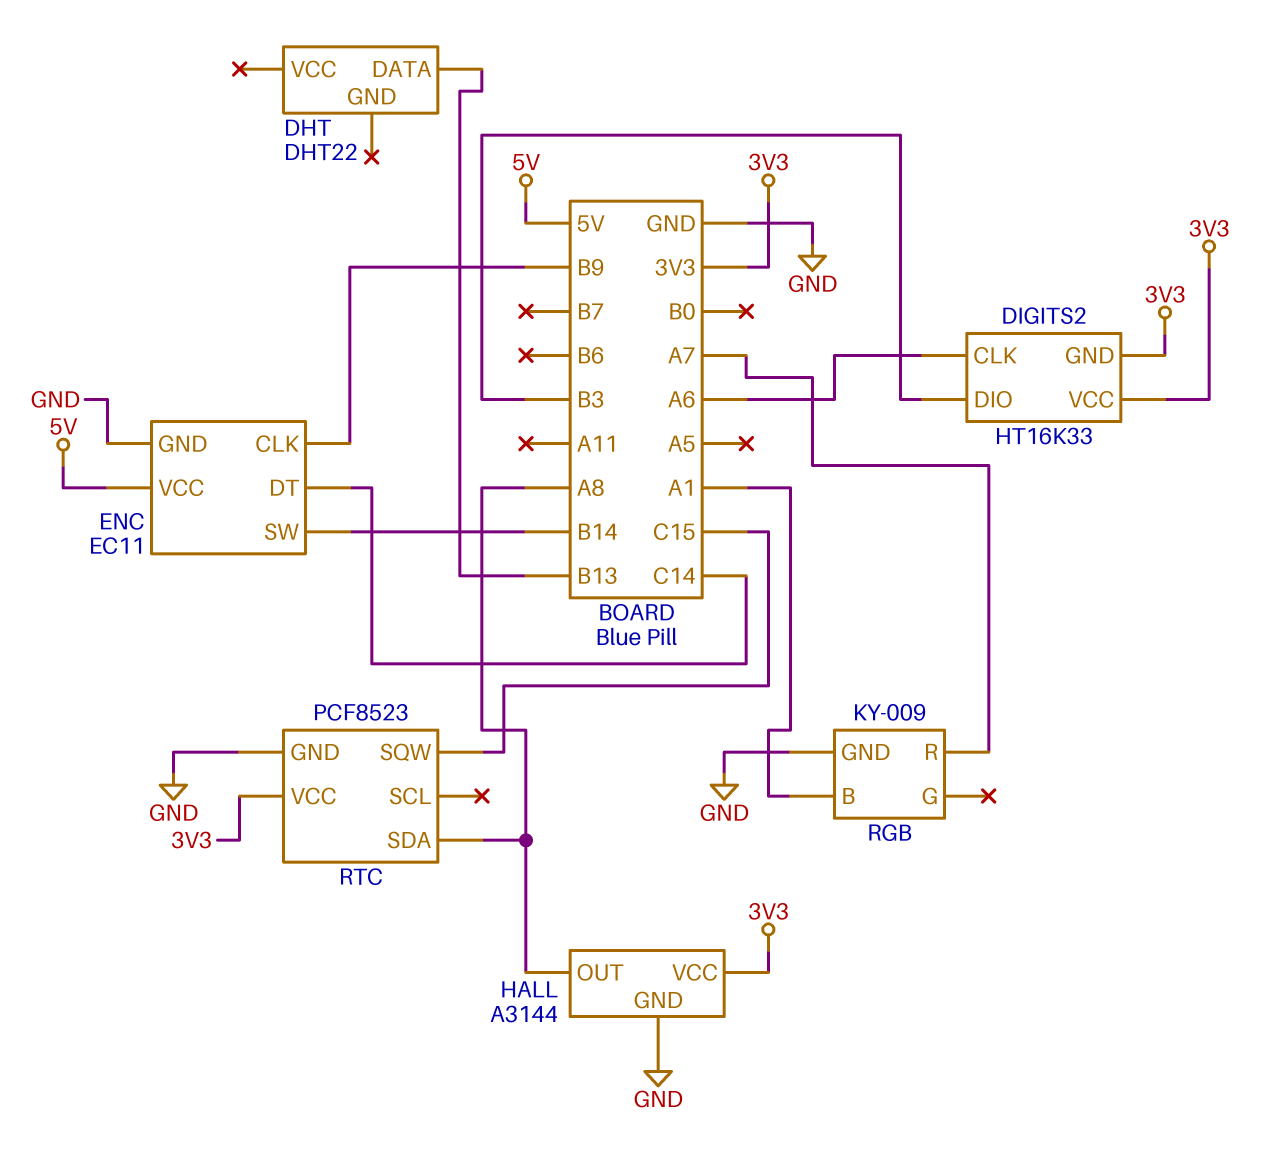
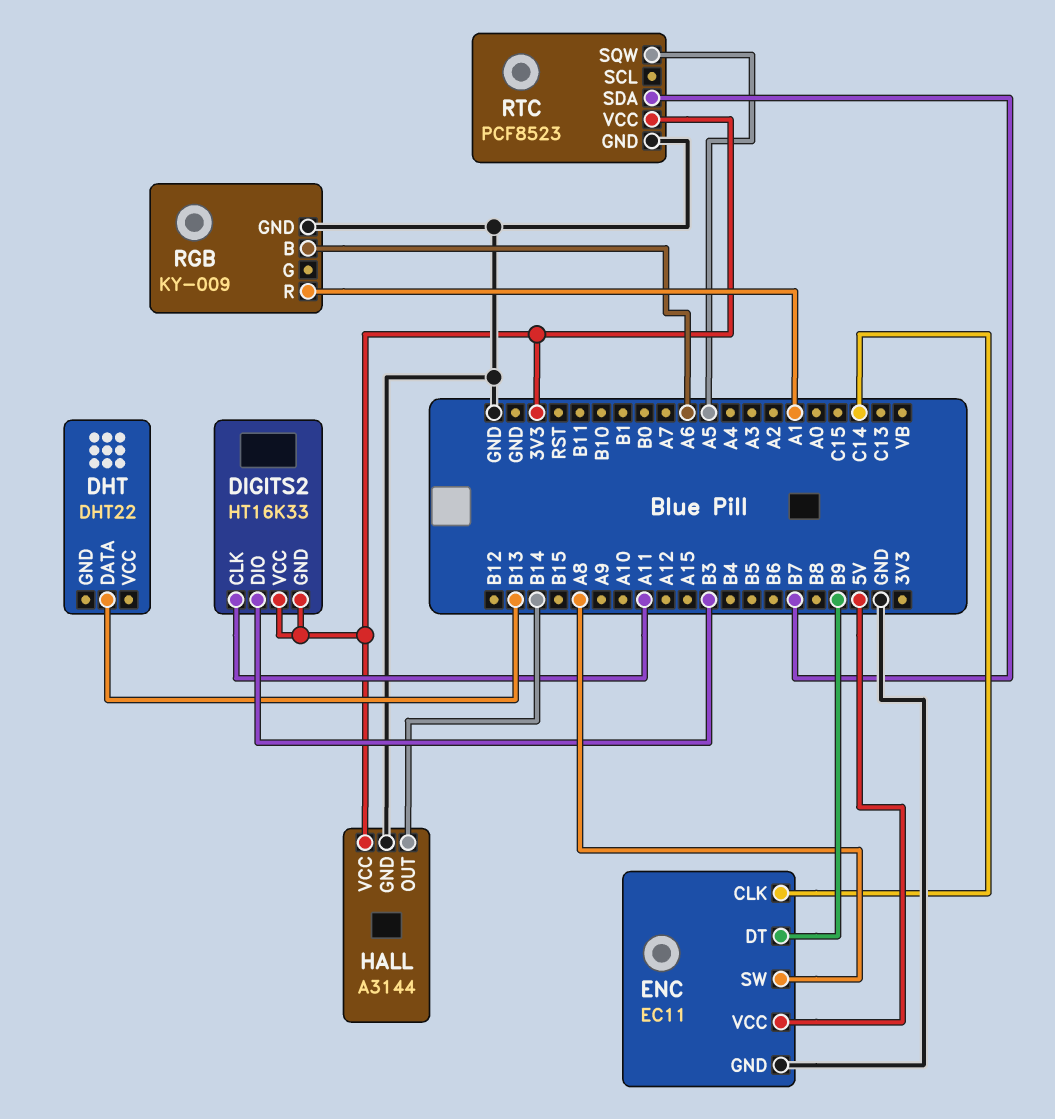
DIGITS2 pin CLK: A6 -> A11
ENC pin CLK: B9 -> C14
ENC pin DT: C14 -> B9
ENC pin SW: B14 -> A8
HALL pin OUT: A8 -> B14
RGB pin B: A1 -> A6
RGB pin R: A7 -> A1
RTC pin SDA: A8 -> B7
RTC pin SQW: C15 -> A5

